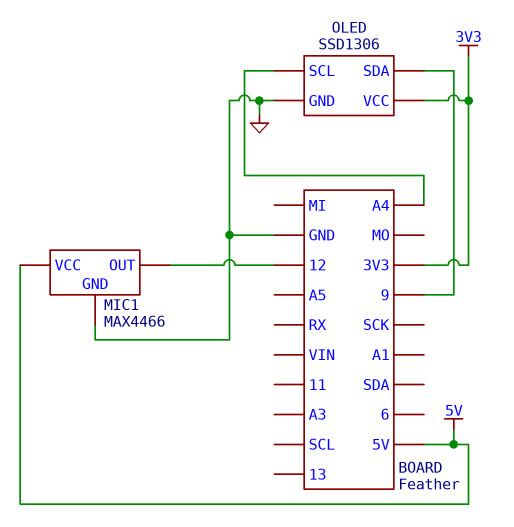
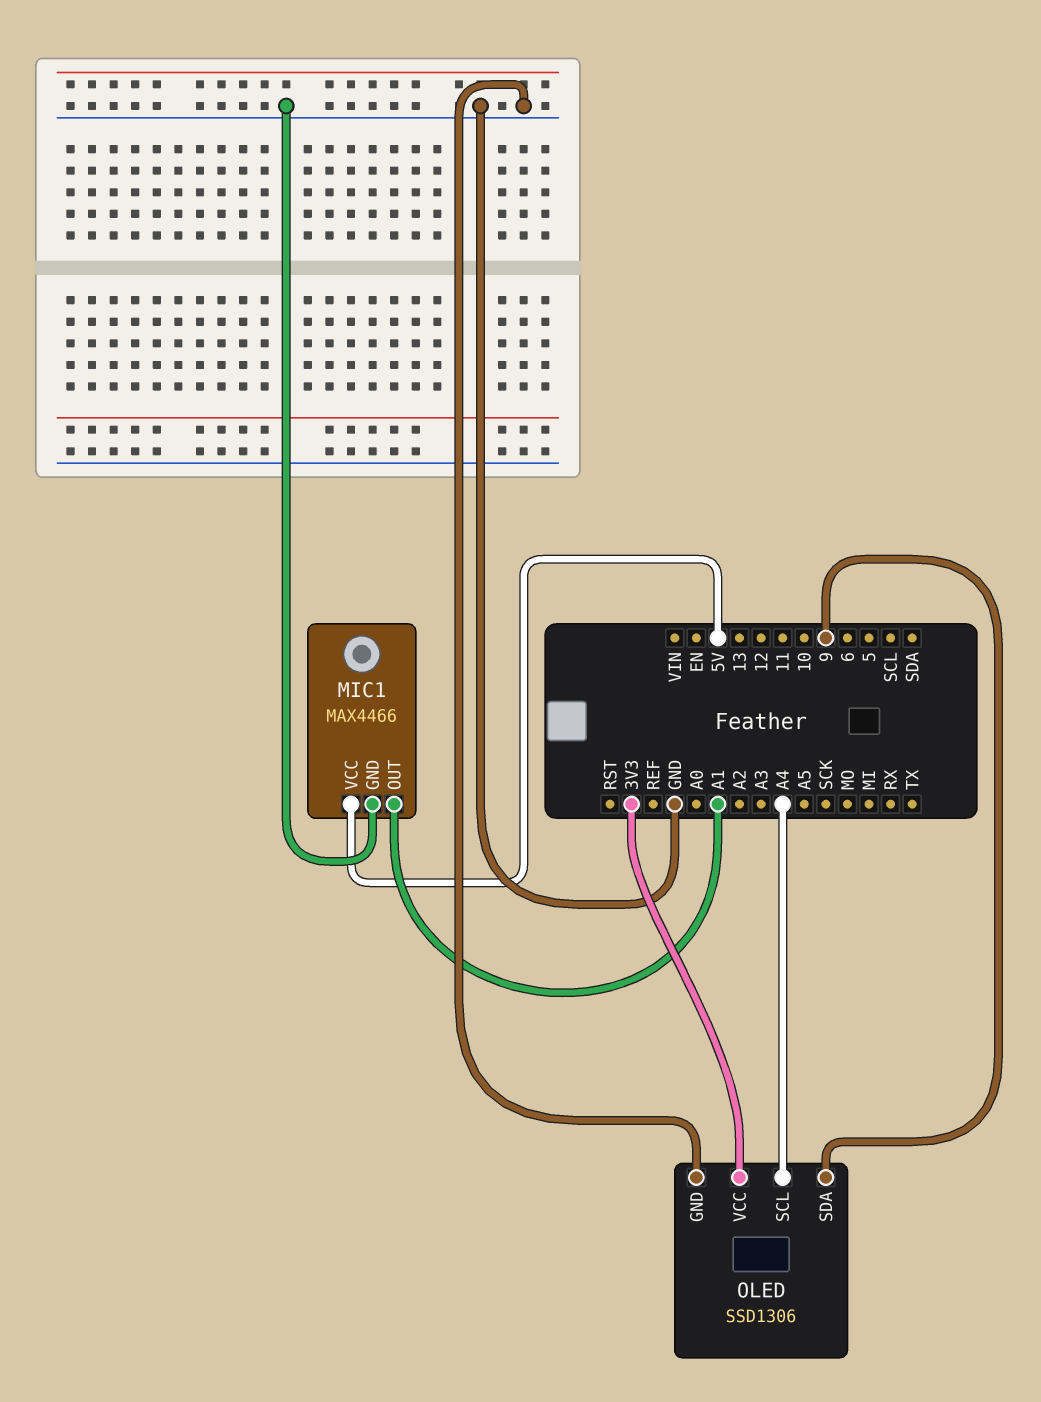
MIC1 pin OUT: 12 -> A1

